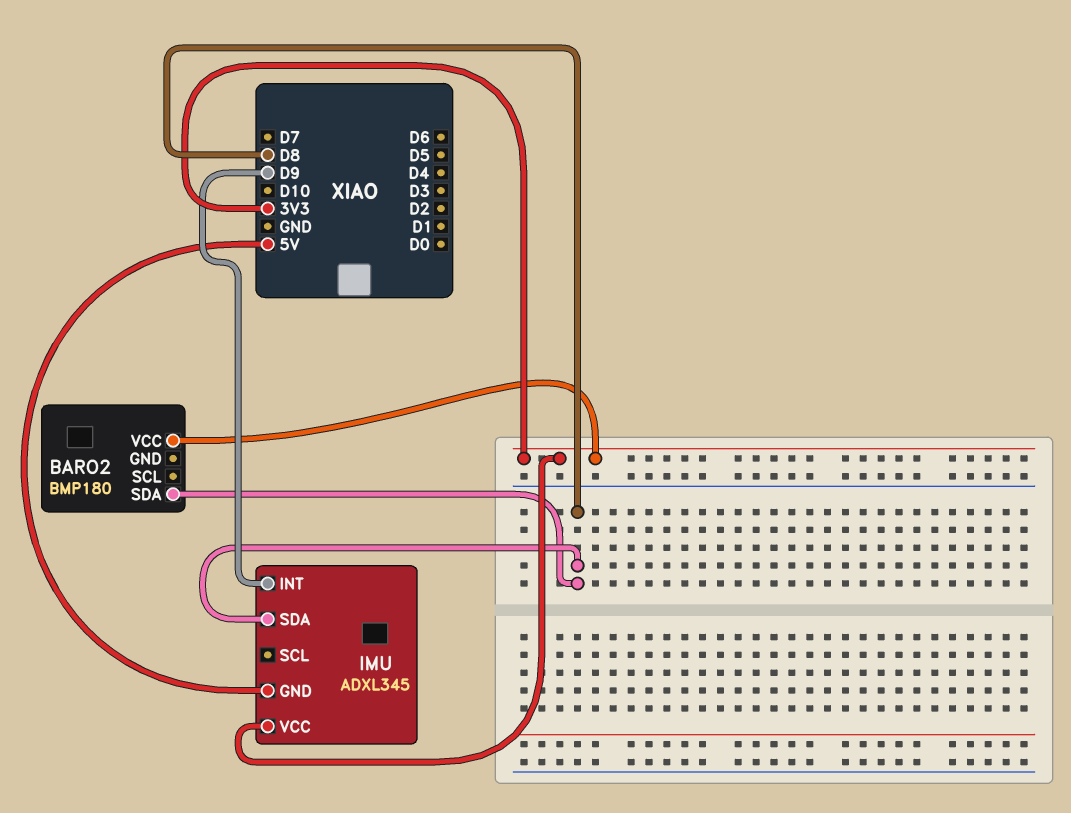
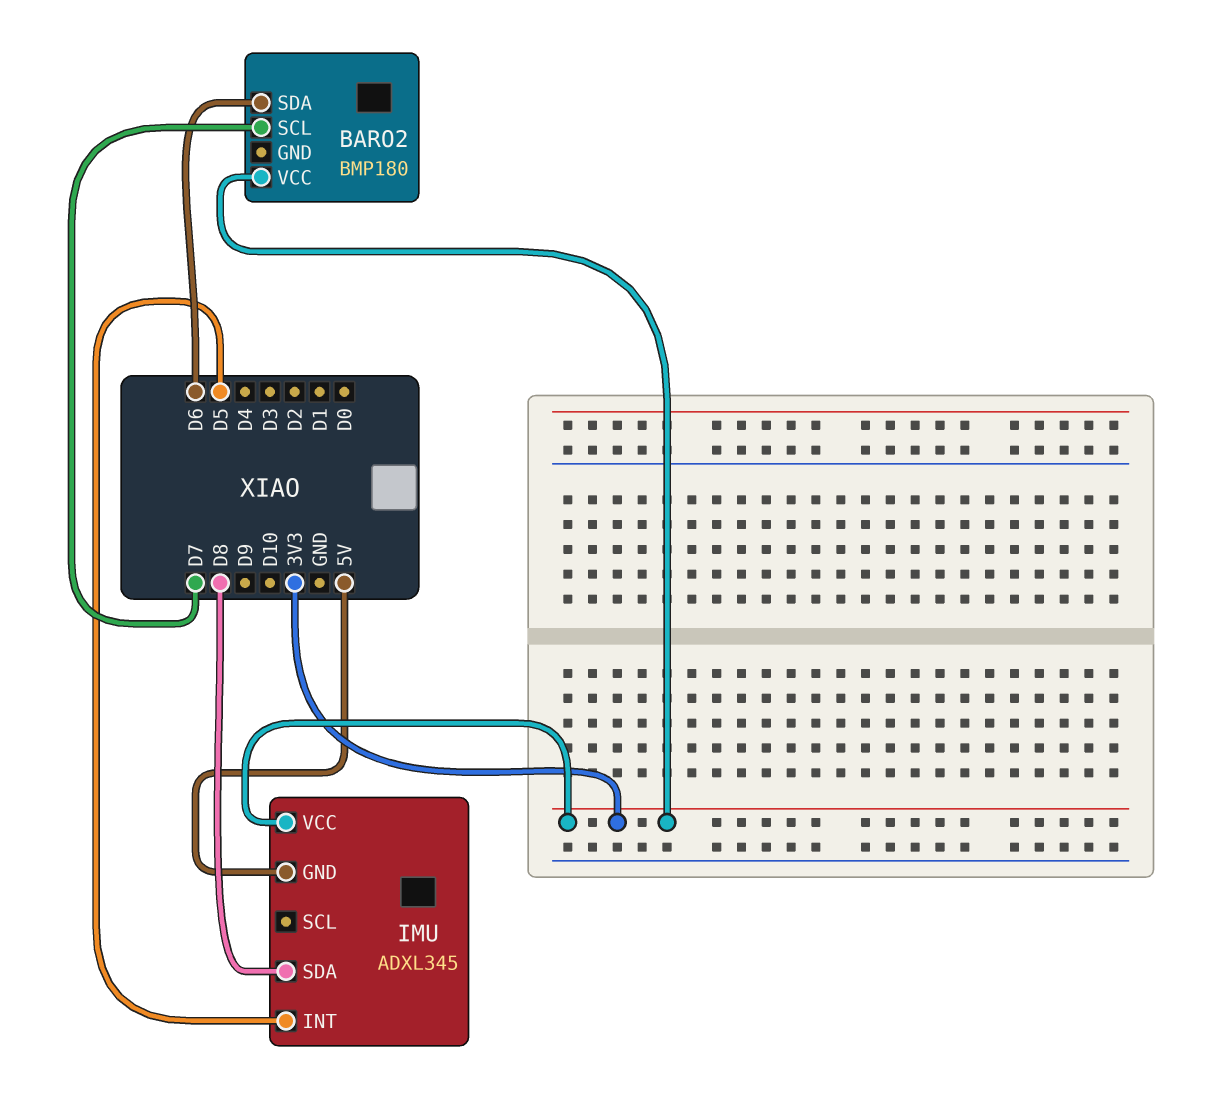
BARO2 pin SCL: none -> D7
BARO2 pin SDA: D8 -> D6
IMU pin INT: D9 -> D5

